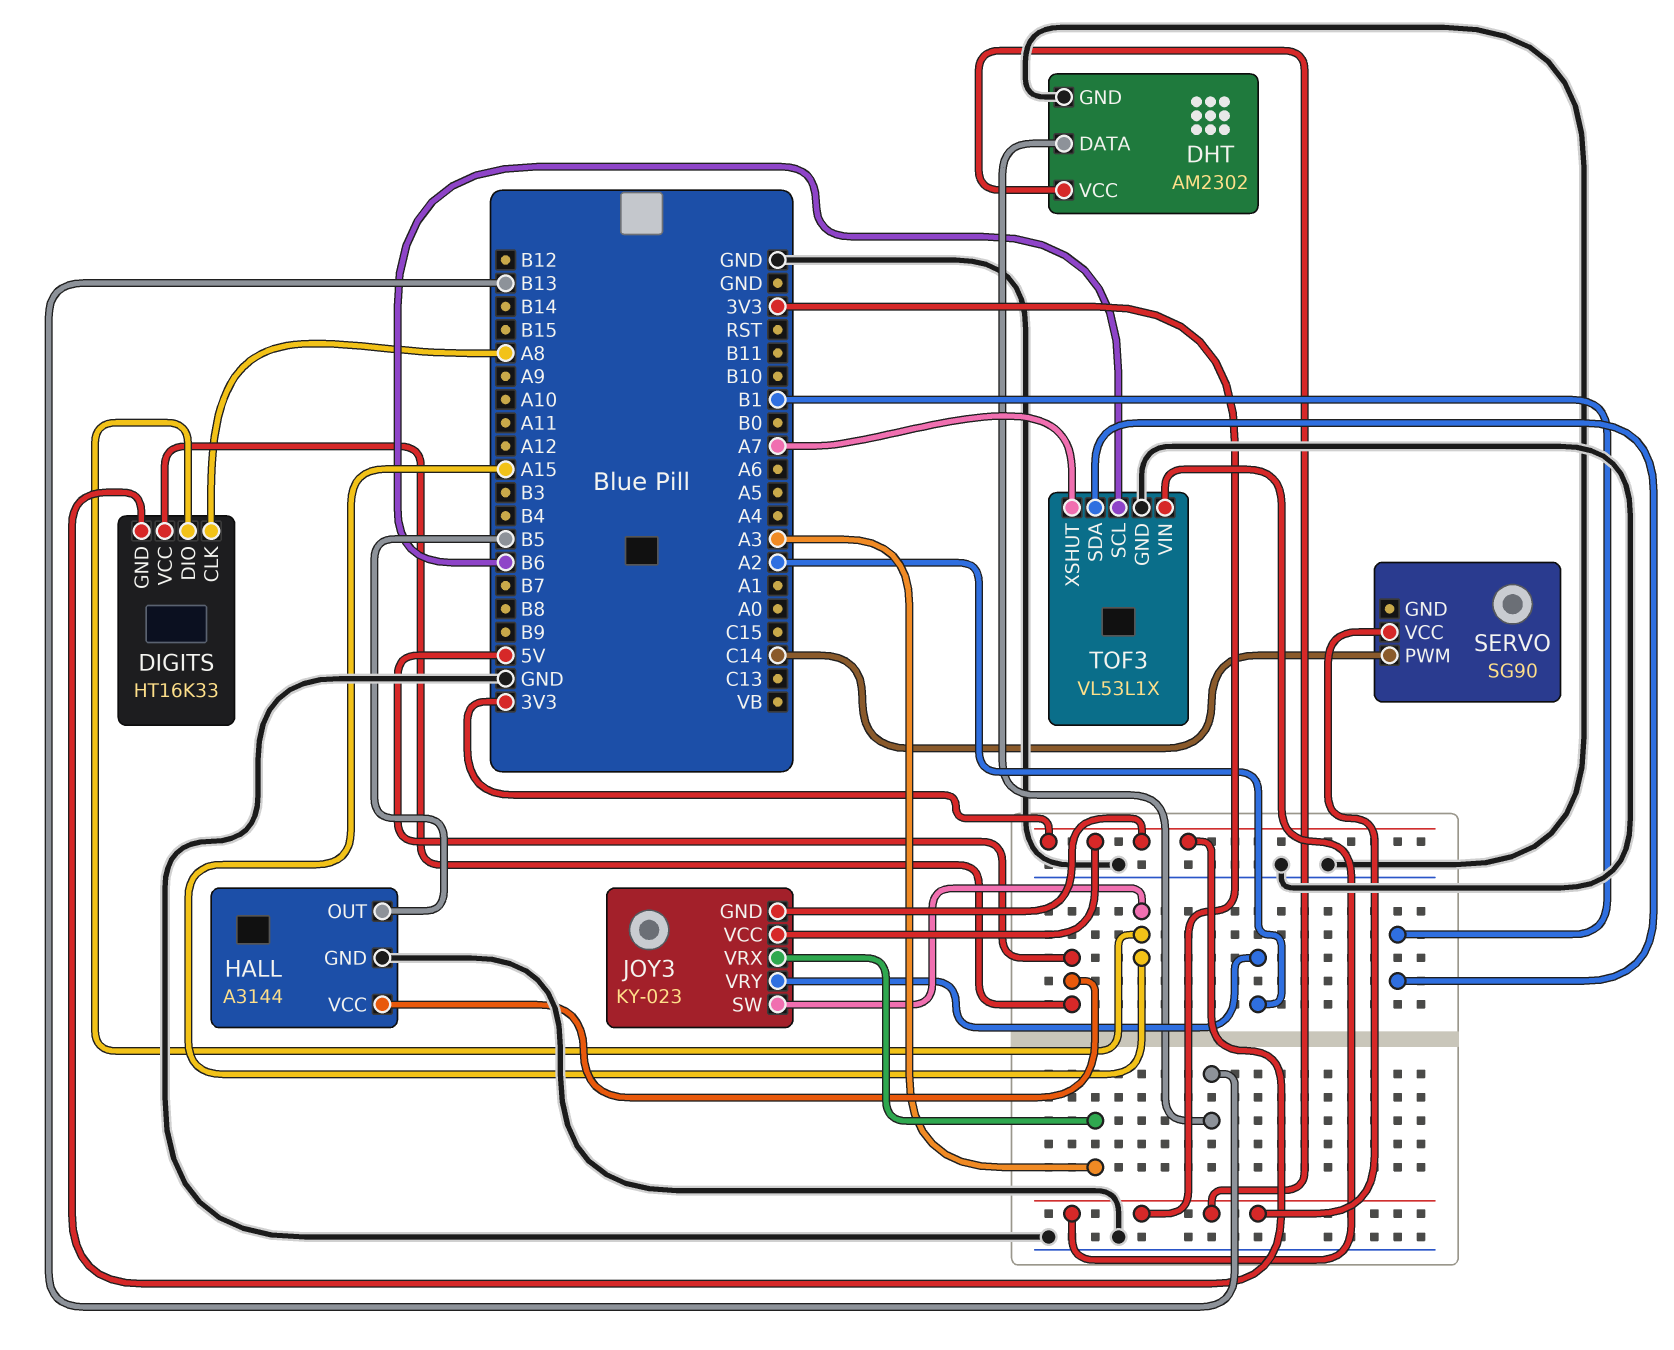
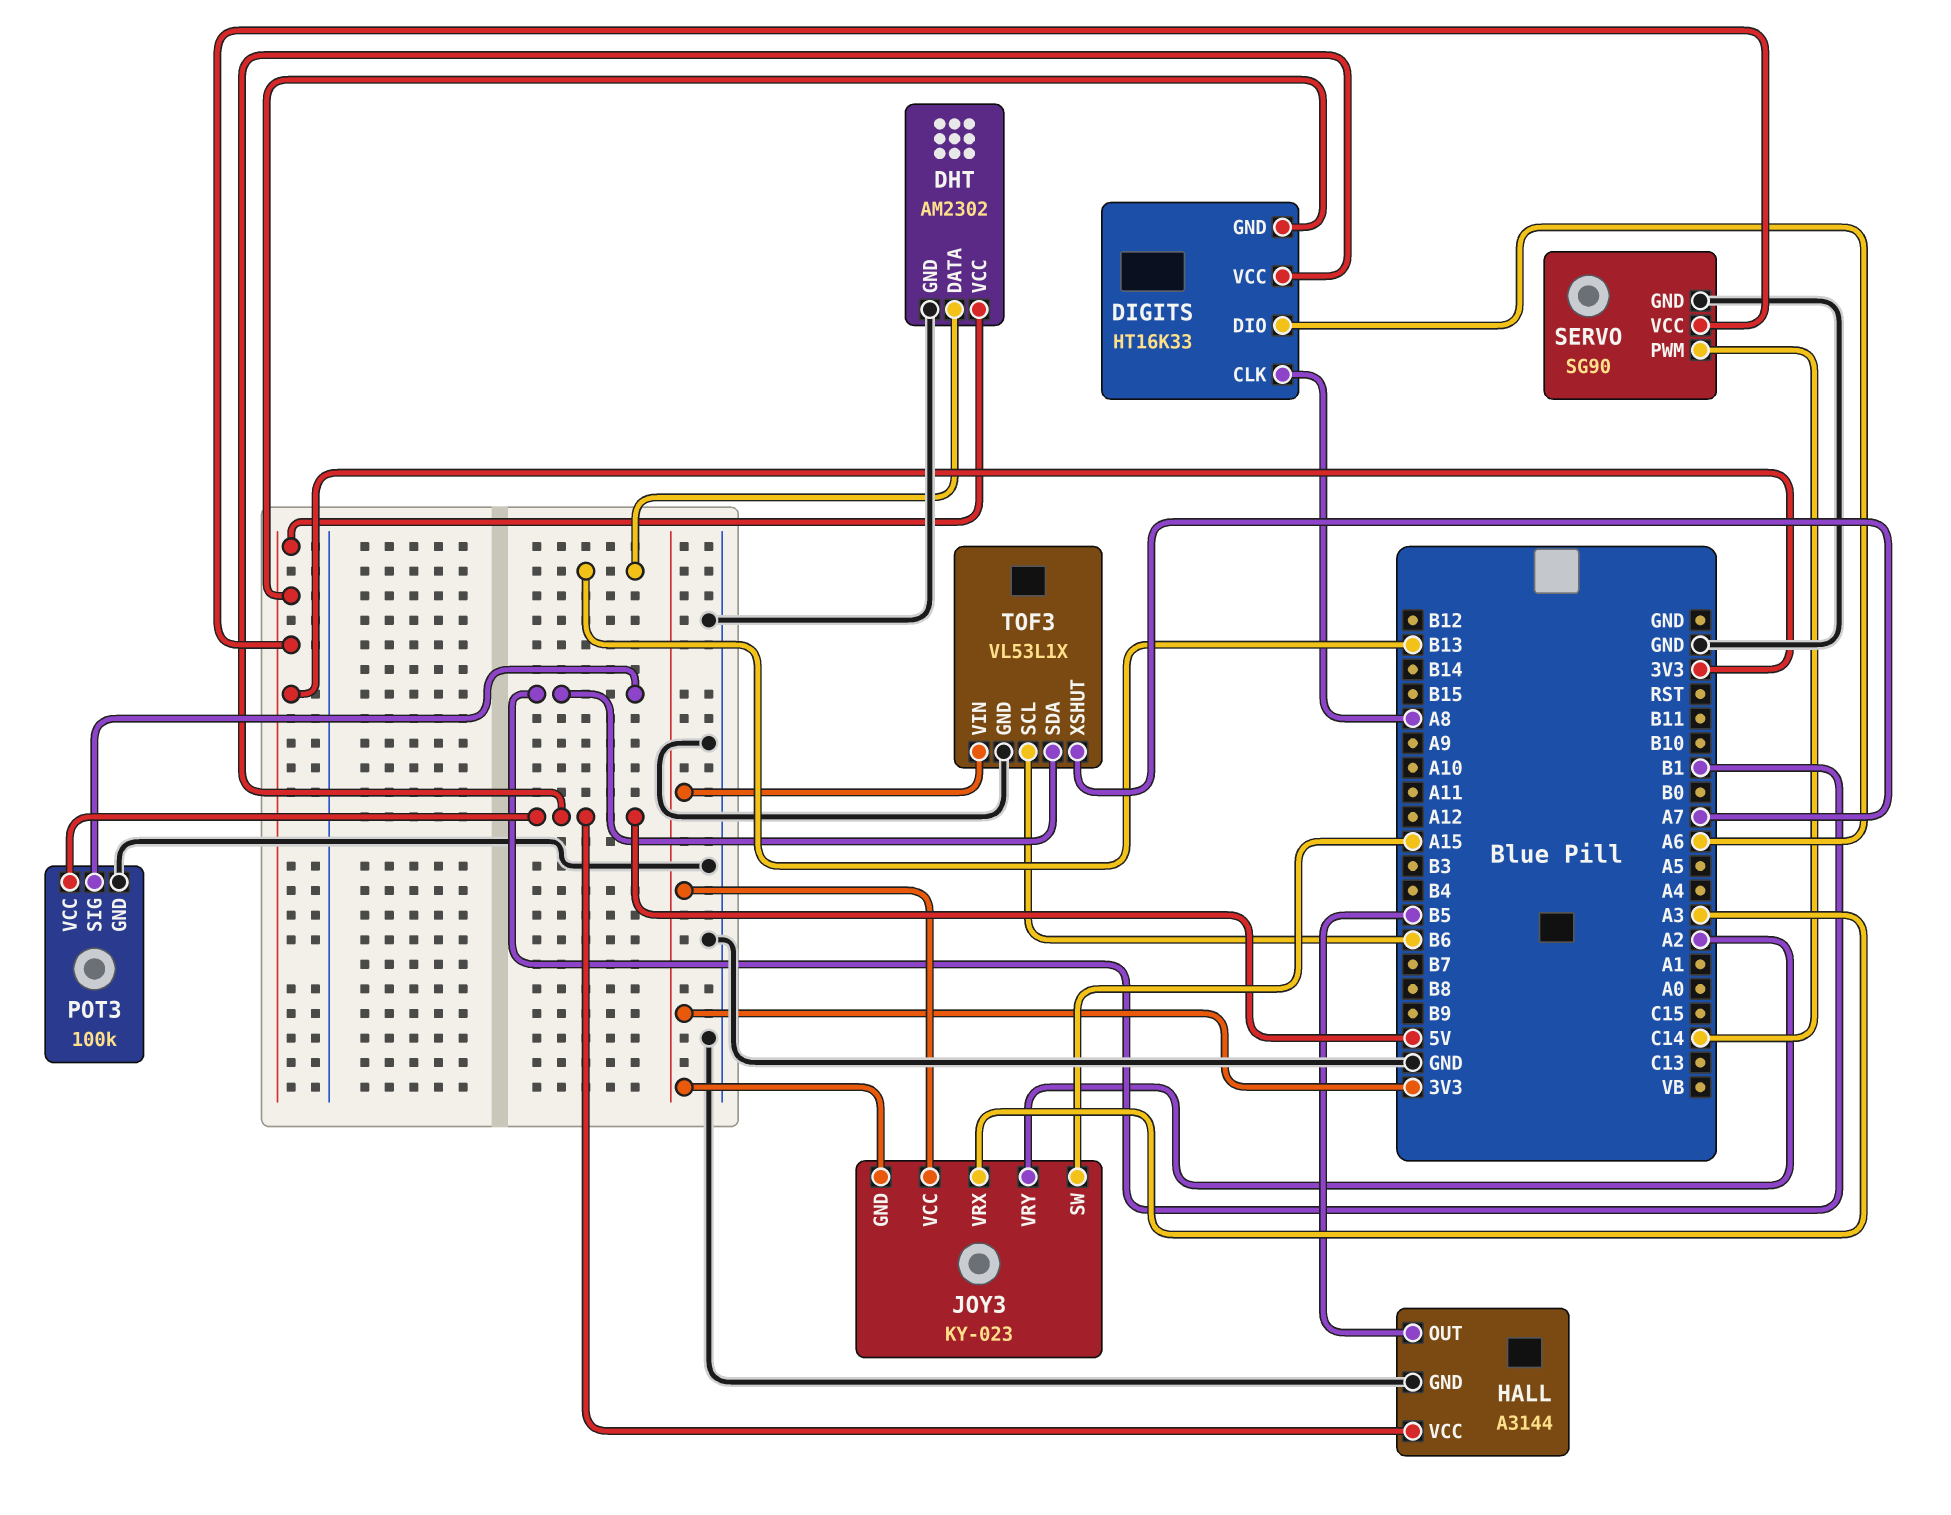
DIGITS pin DIO: A15 -> A6
POT3: none -> 100k
POT3 pin GND: none -> GND
POT3 pin SIG: none -> B1
POT3 pin VCC: none -> 5V
SERVO pin GND: none -> GND

